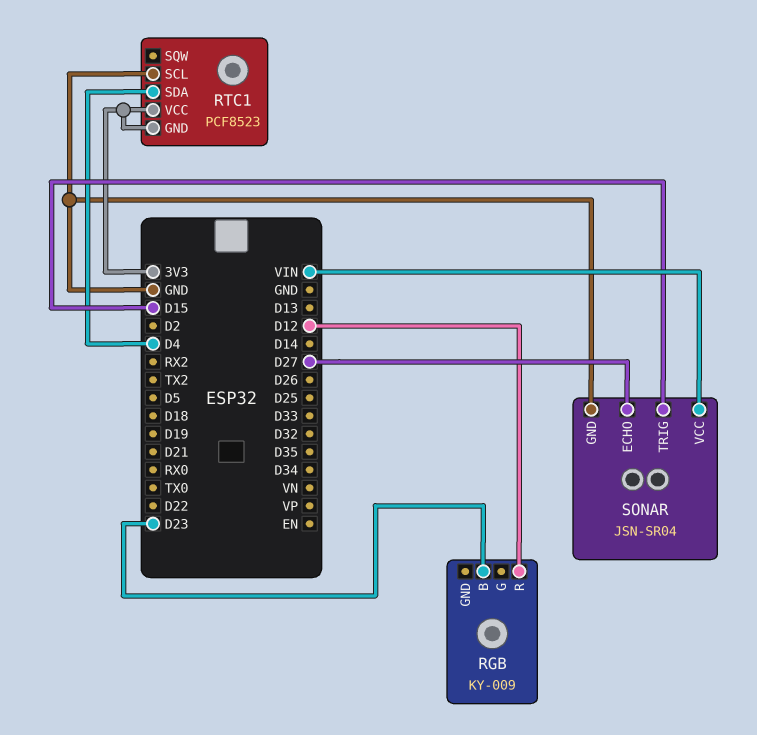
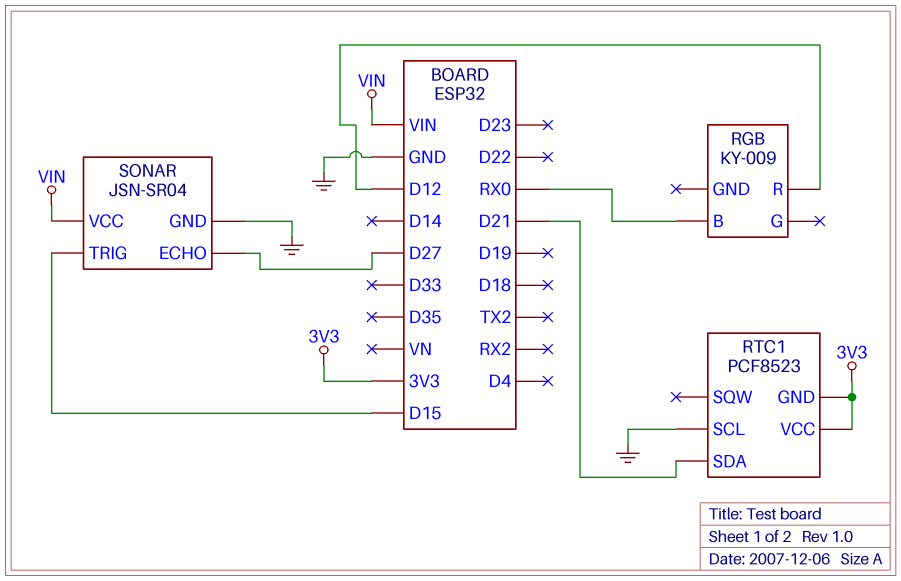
RGB pin B: D23 -> RX0
RTC1 pin SDA: D4 -> D21

